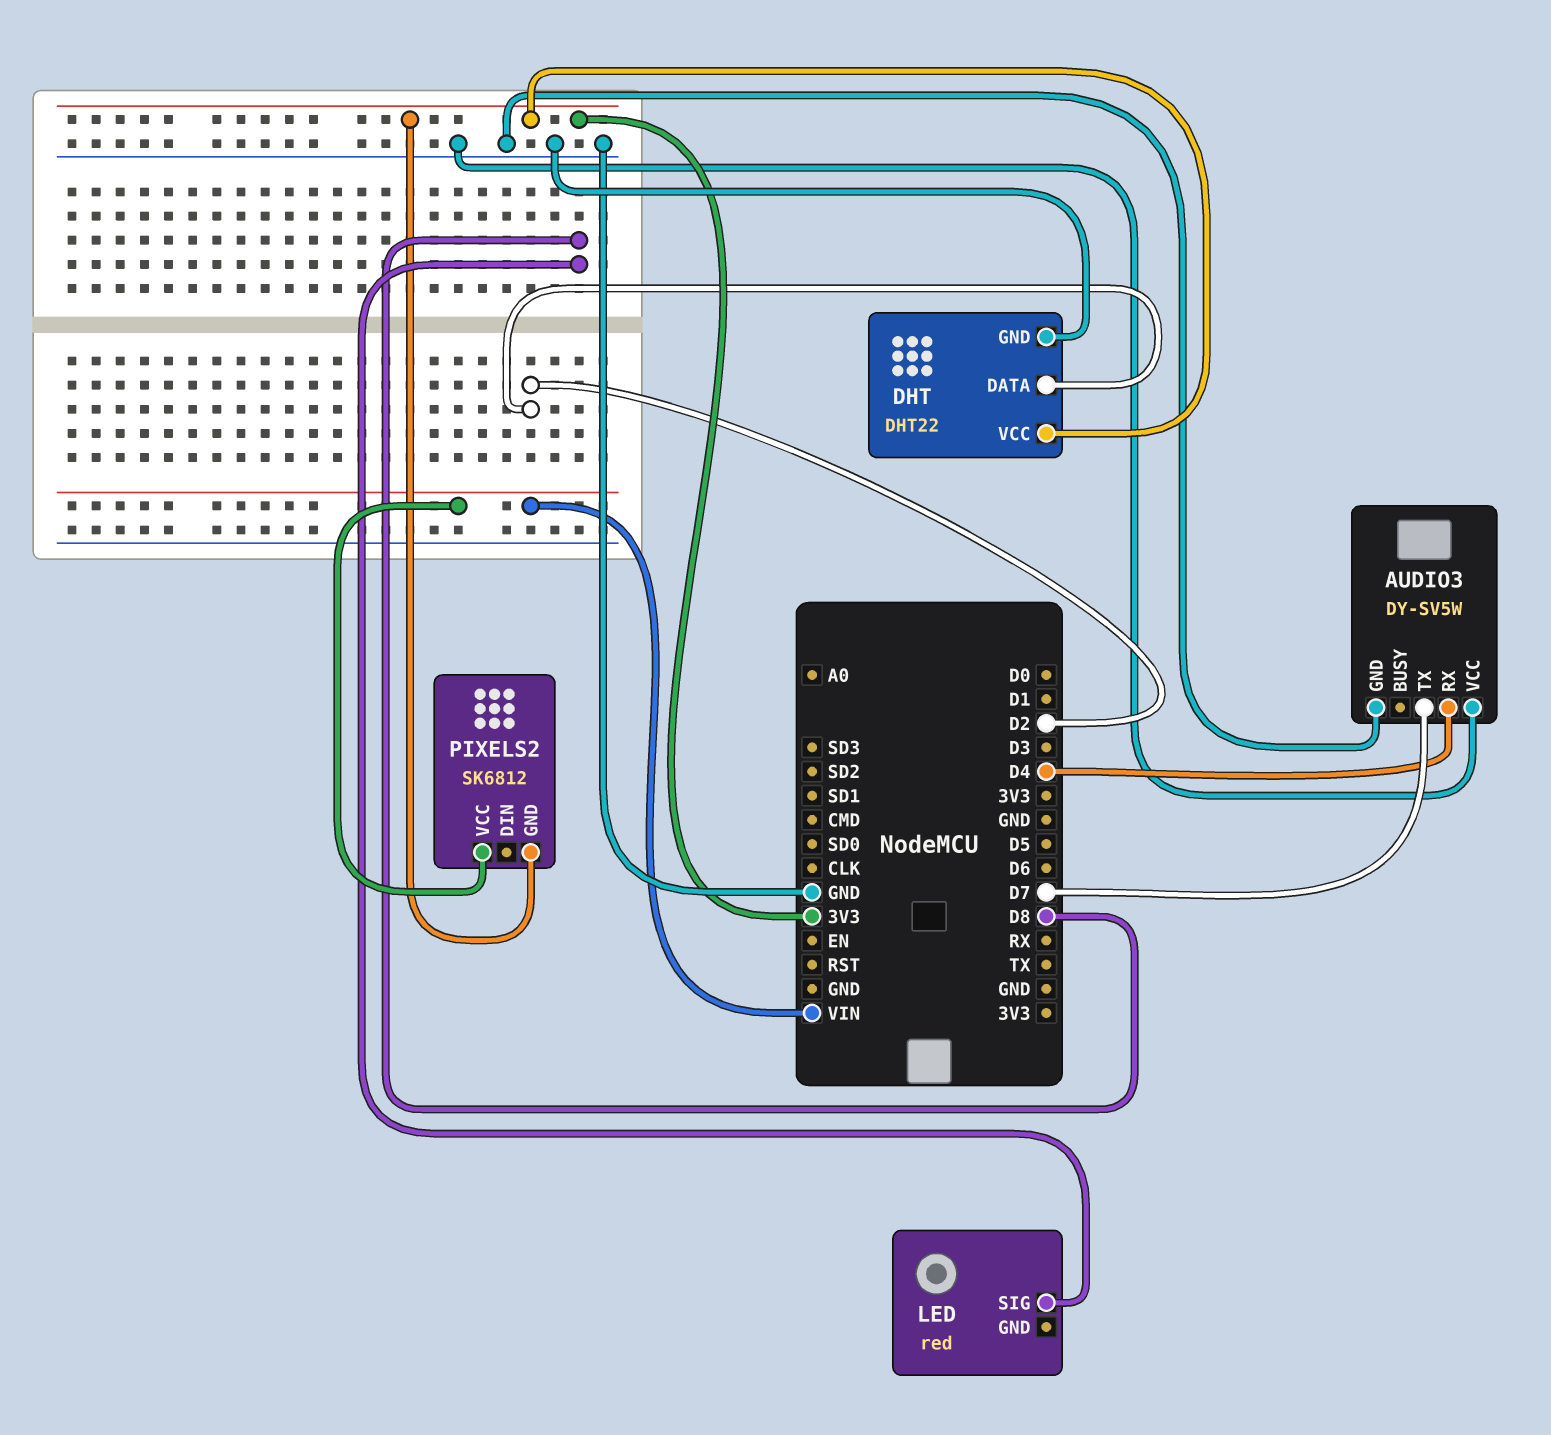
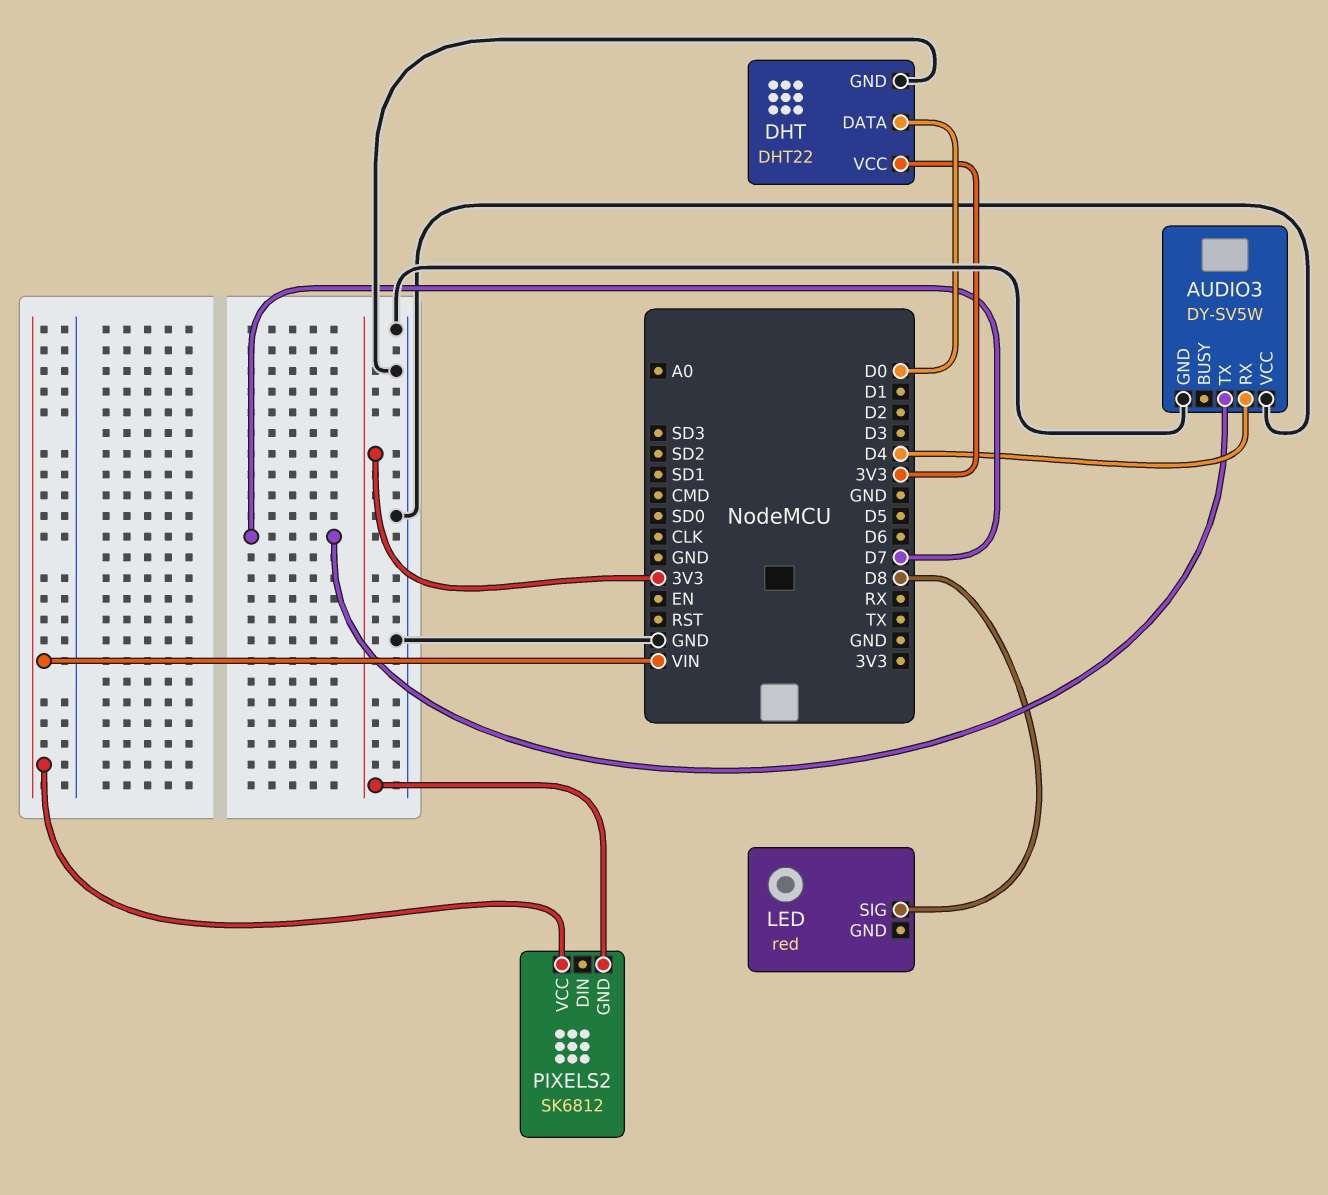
DHT pin DATA: D2 -> D0

